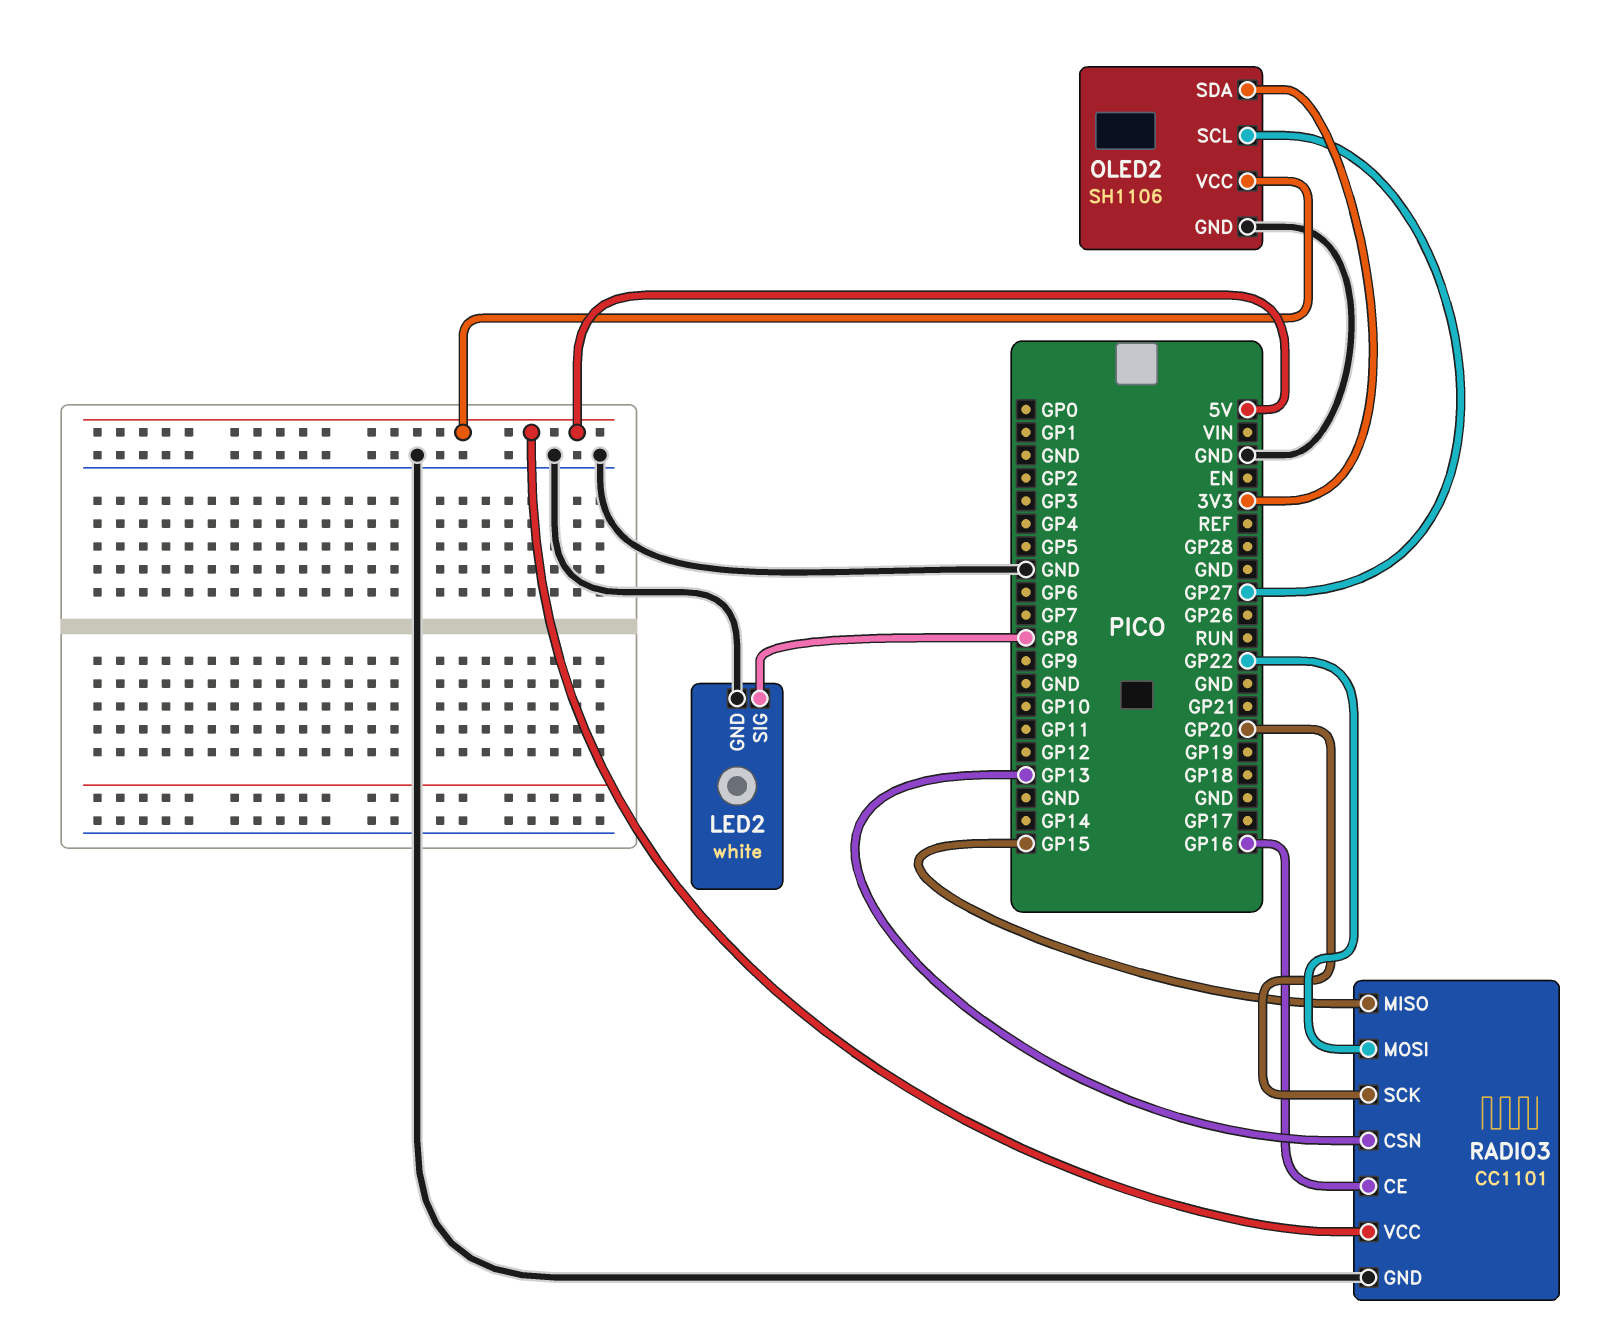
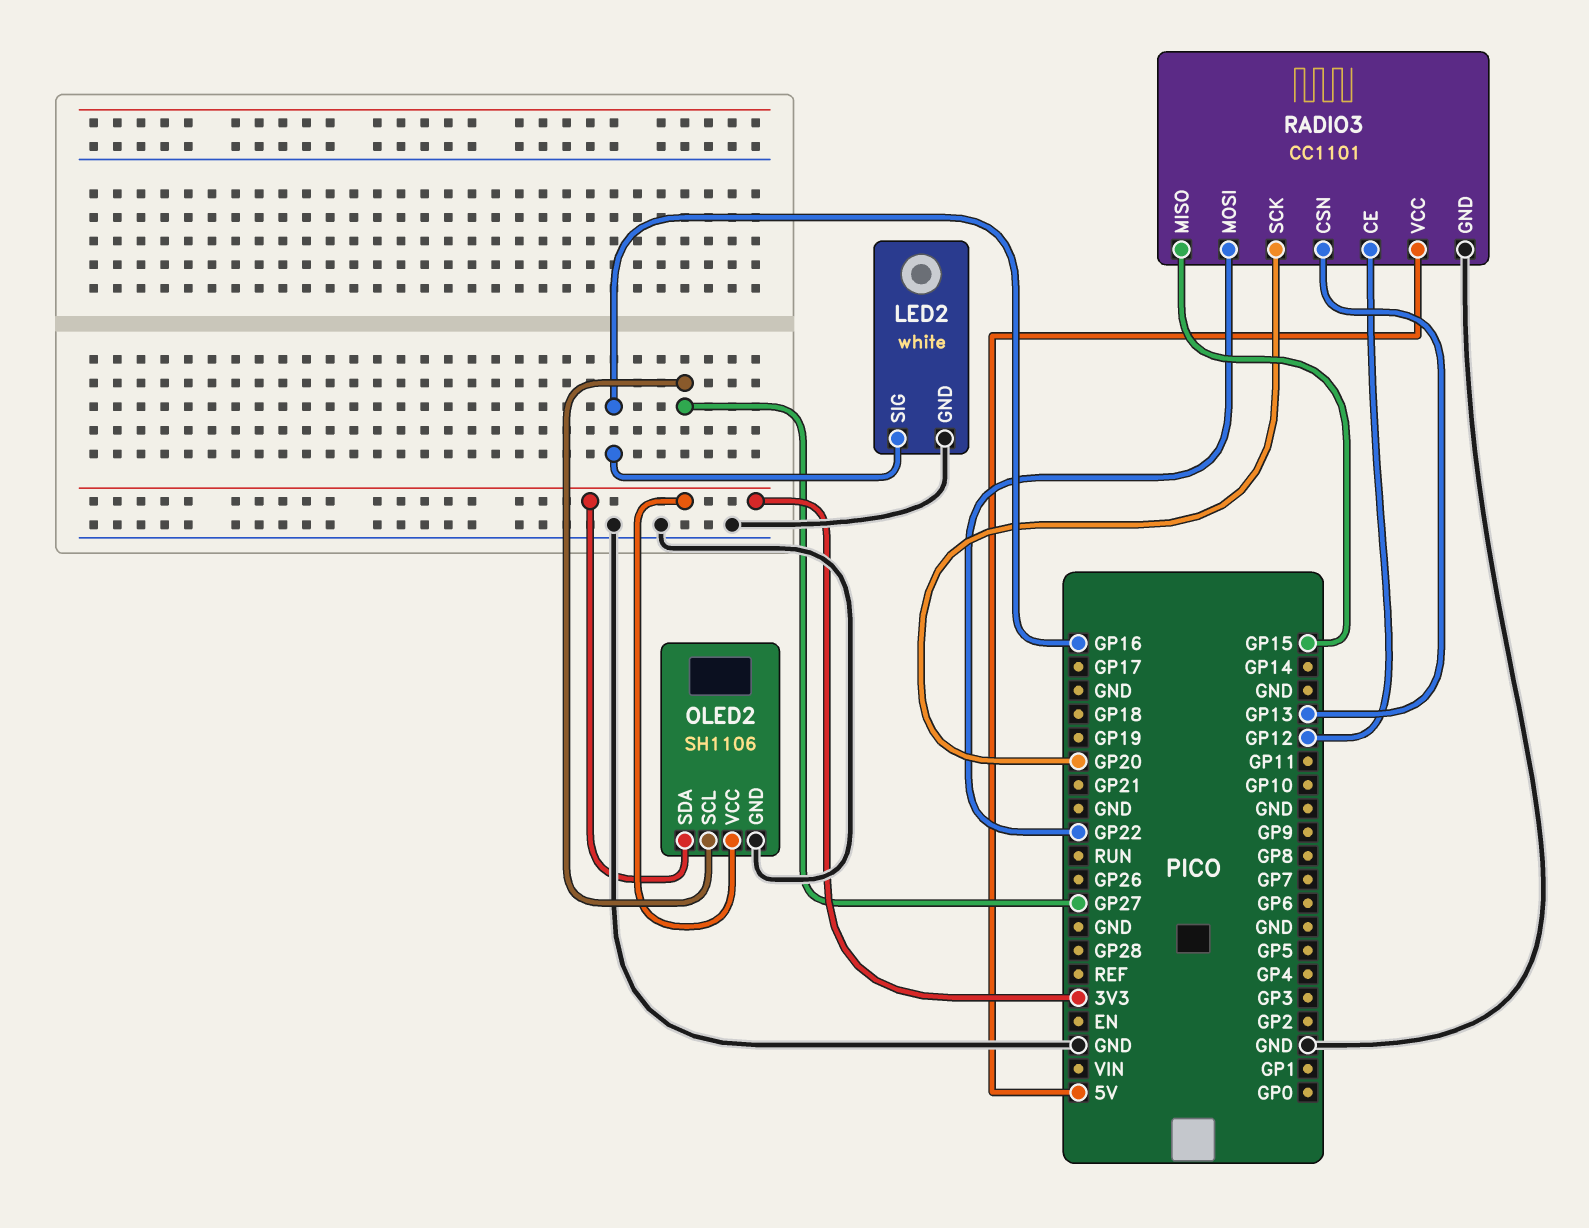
LED2 pin SIG: GP8 -> GP16
OLED2 pin VCC: 5V -> 3V3
RADIO3 pin CE: GP16 -> GP12

